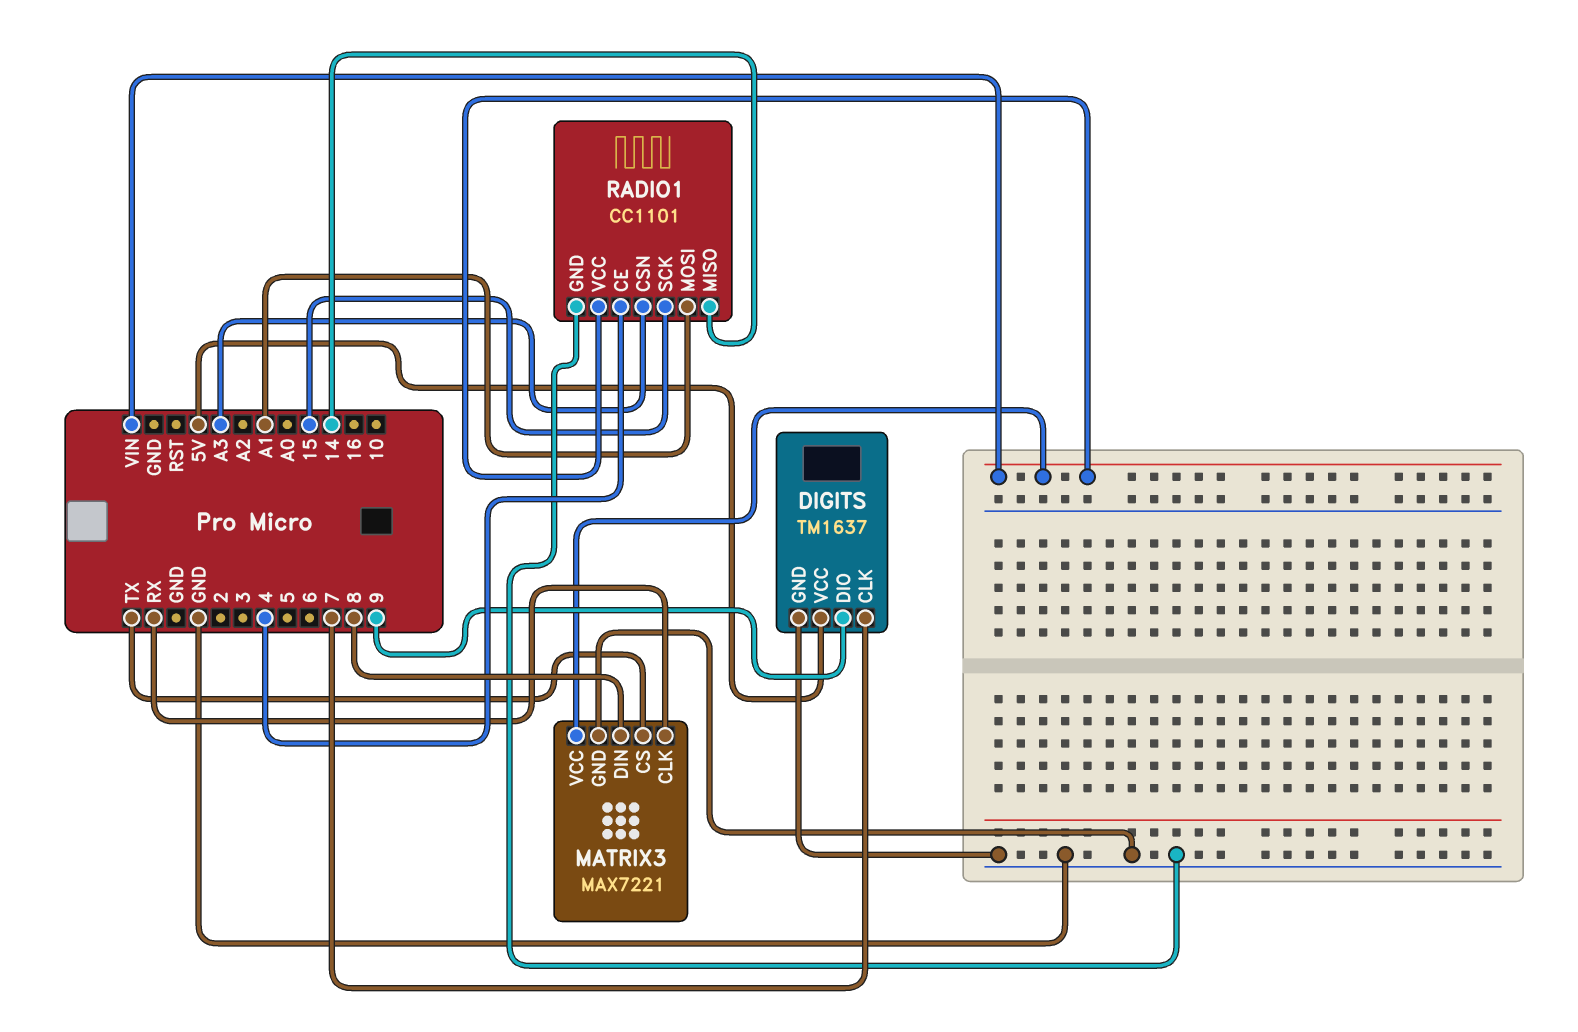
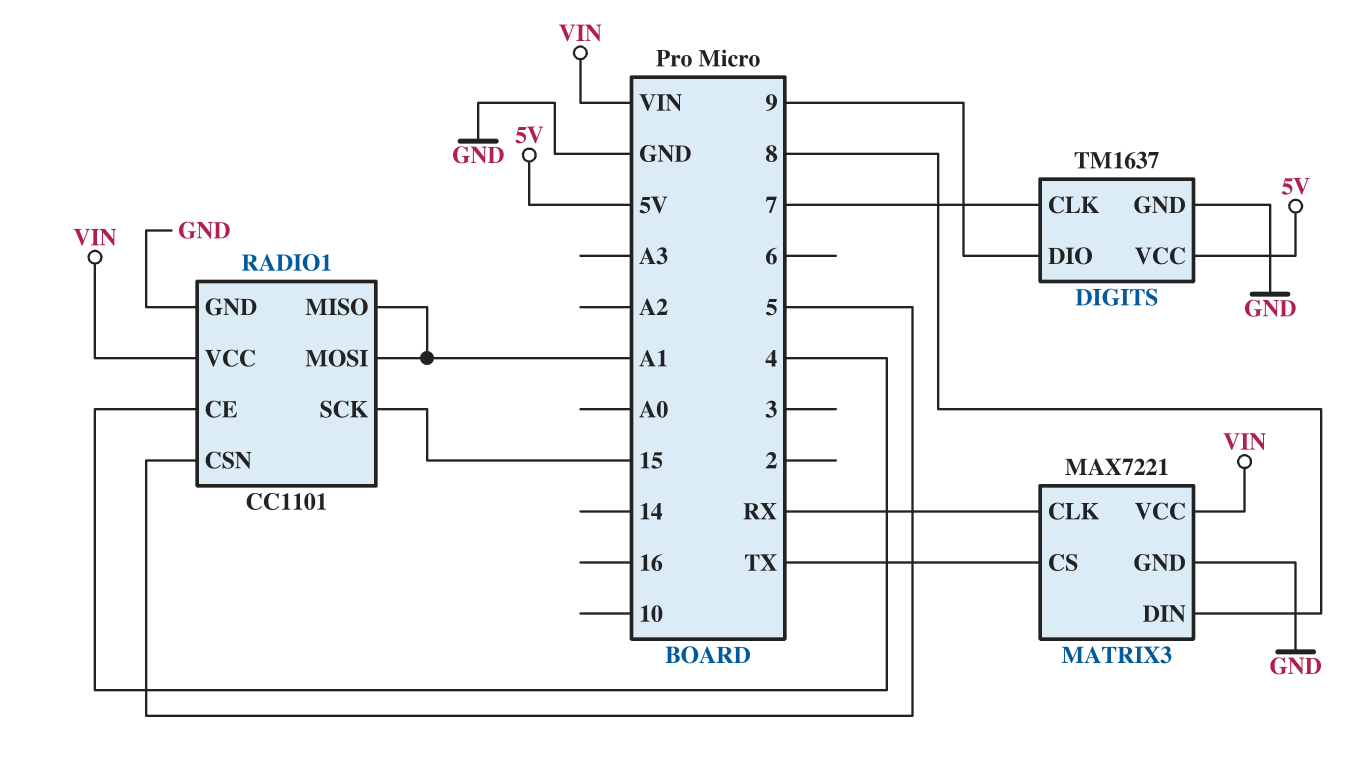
RADIO1 pin CSN: A3 -> 5
RADIO1 pin MISO: 14 -> A1

